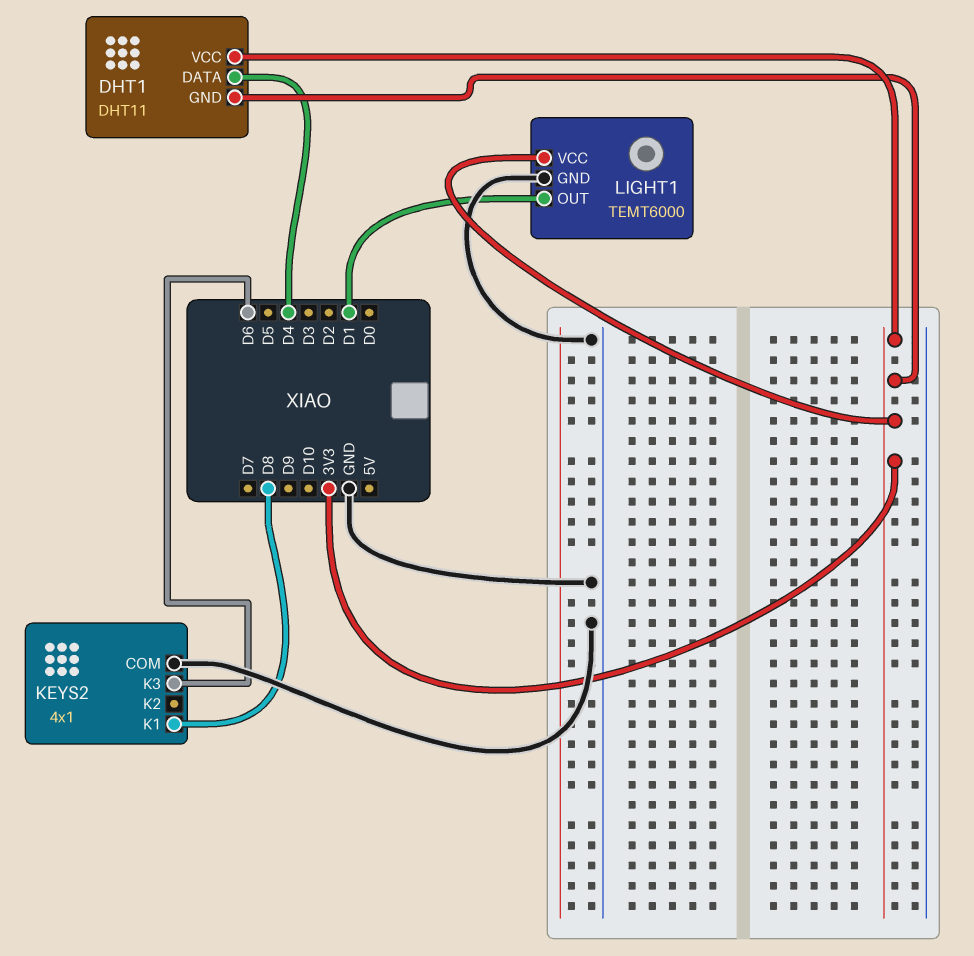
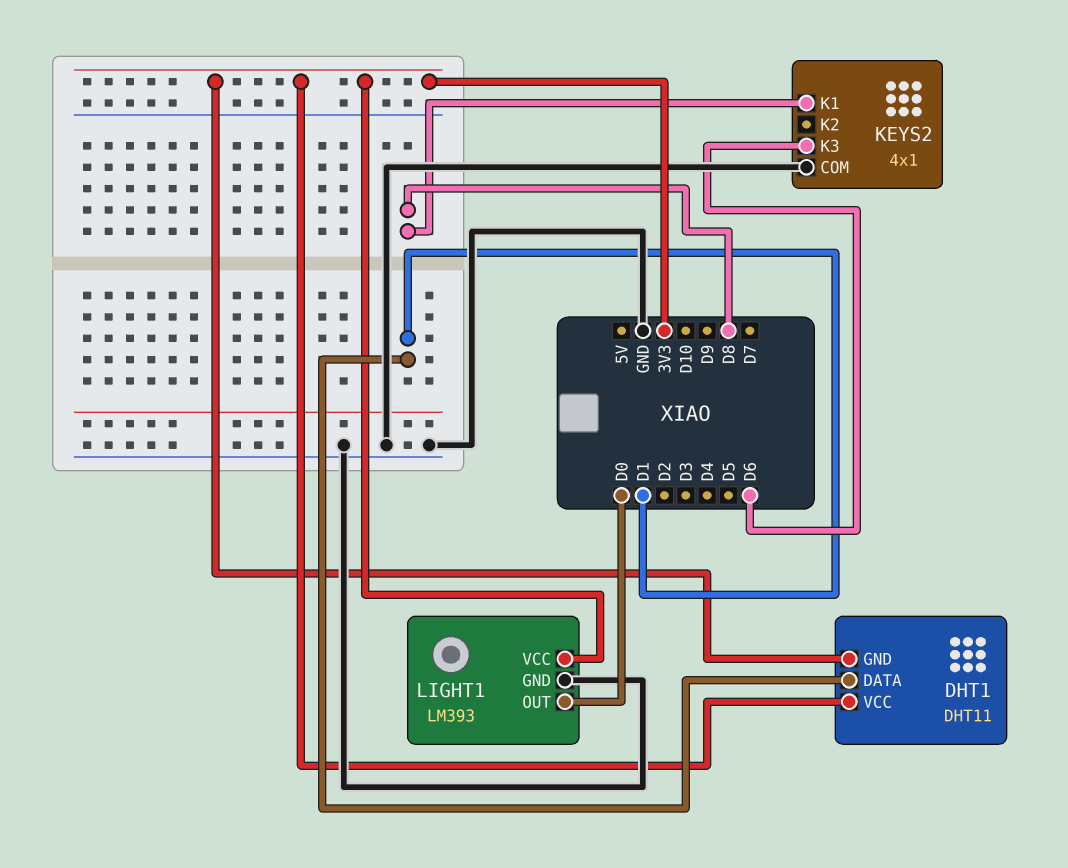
DHT1 pin DATA: D4 -> D1
LIGHT1: TEMT6000 -> LM393
LIGHT1 pin OUT: D1 -> D0

